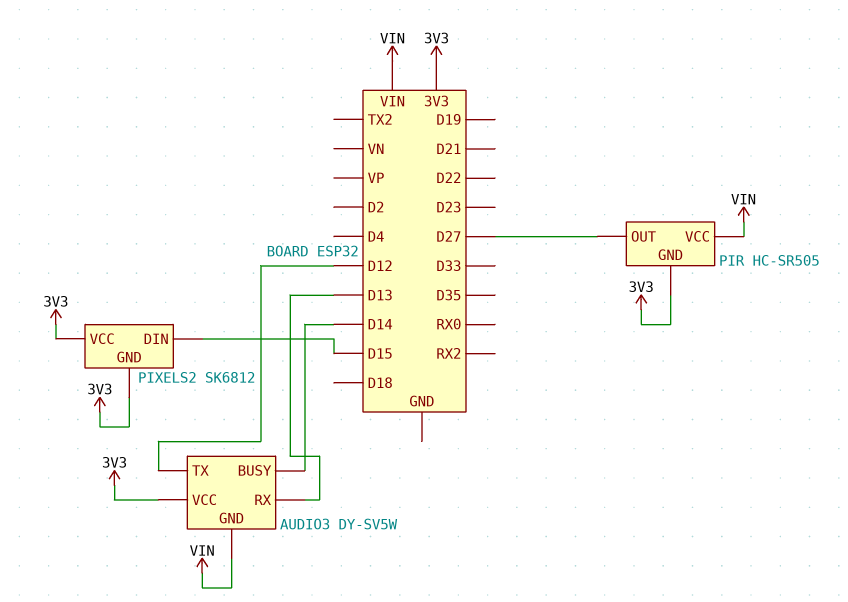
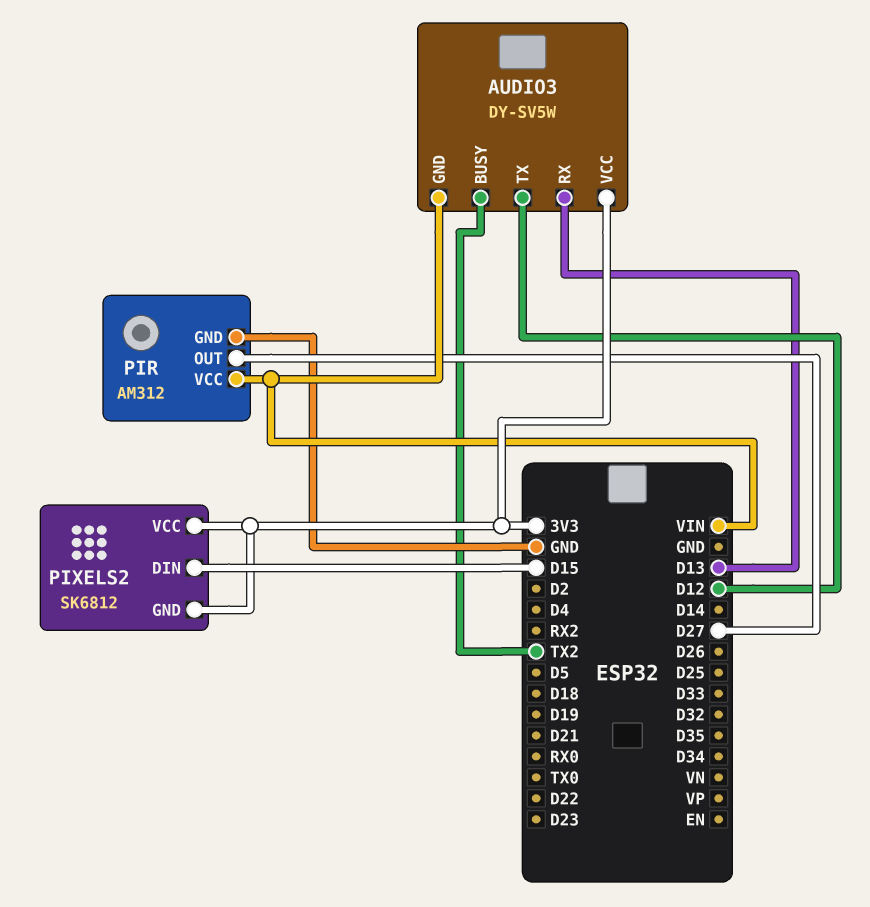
AUDIO3 pin BUSY: D14 -> TX2
PIR: HC-SR505 -> AM312
PIR pin GND: 3V3 -> GND

